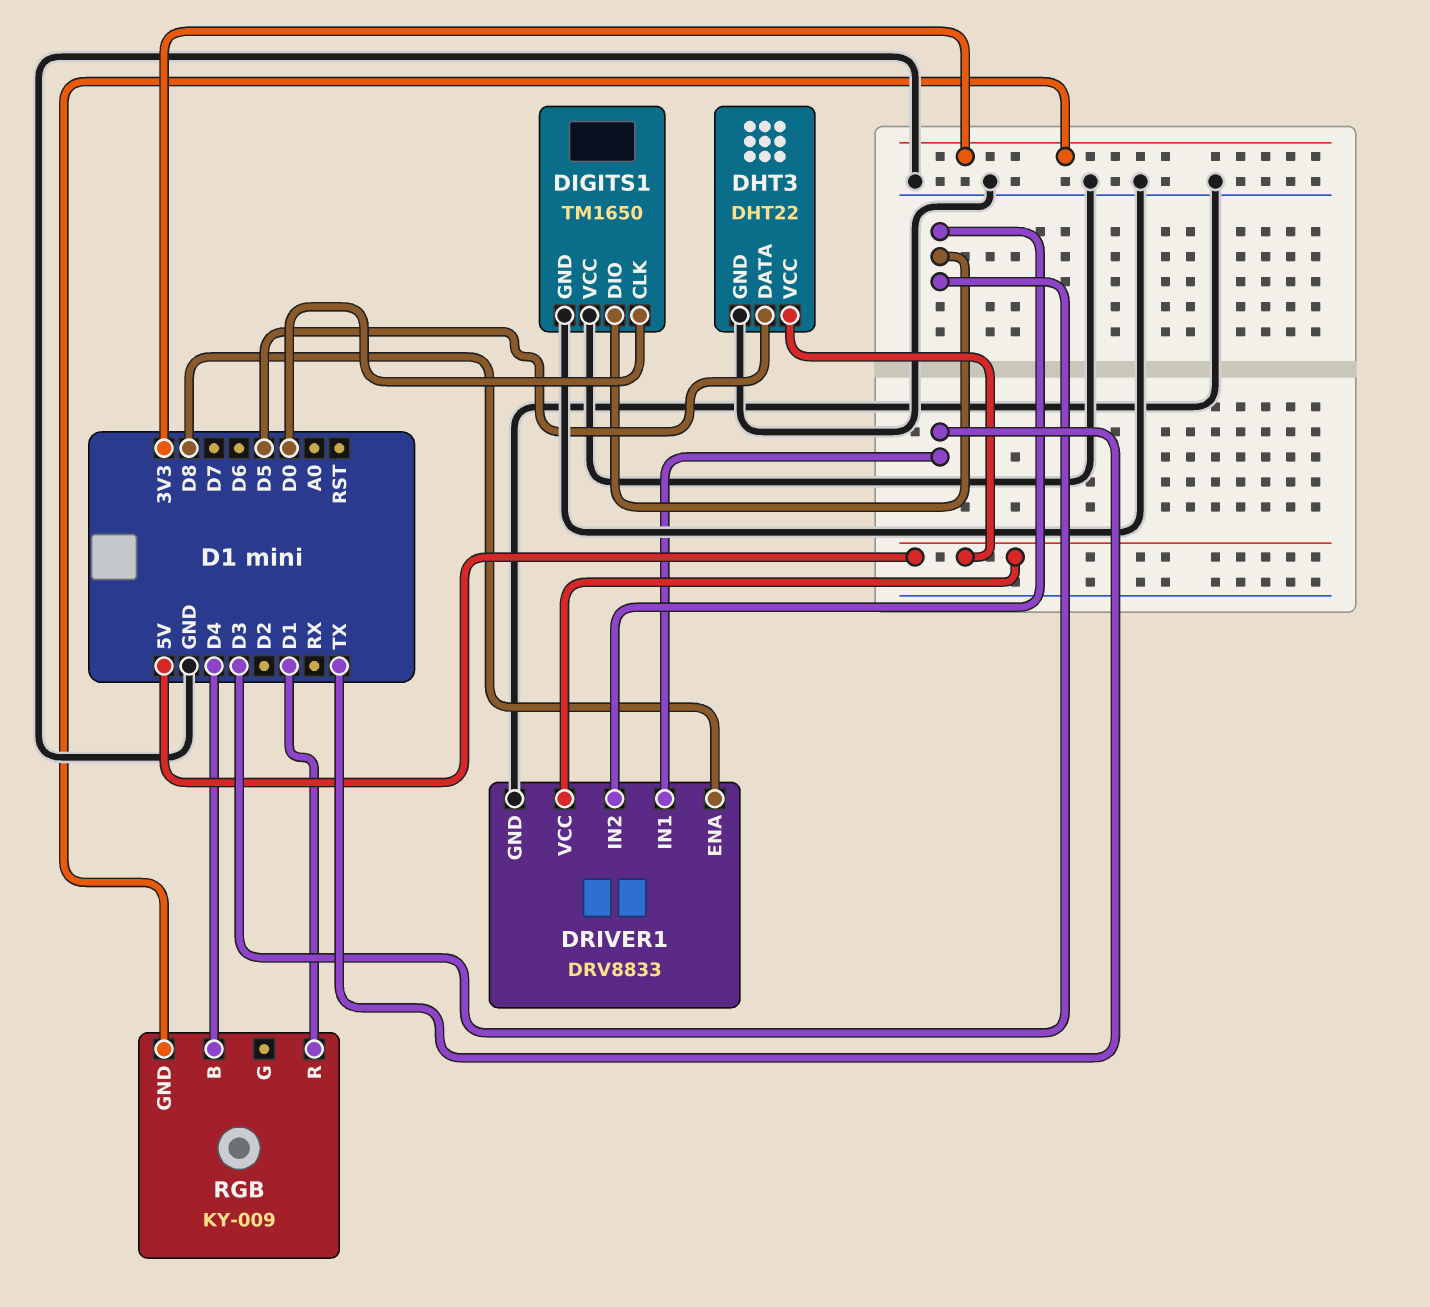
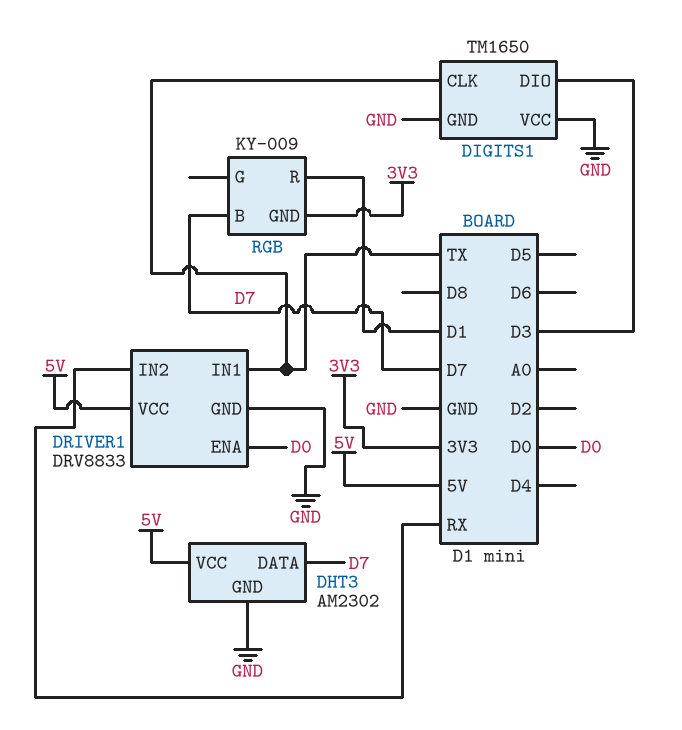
DHT3: DHT22 -> AM2302
DHT3 pin DATA: D5 -> D7
DIGITS1 pin CLK: D0 -> TX
DRIVER1 pin ENA: D8 -> D0
DRIVER1 pin IN2: D3 -> RX
RGB pin B: D4 -> D7

